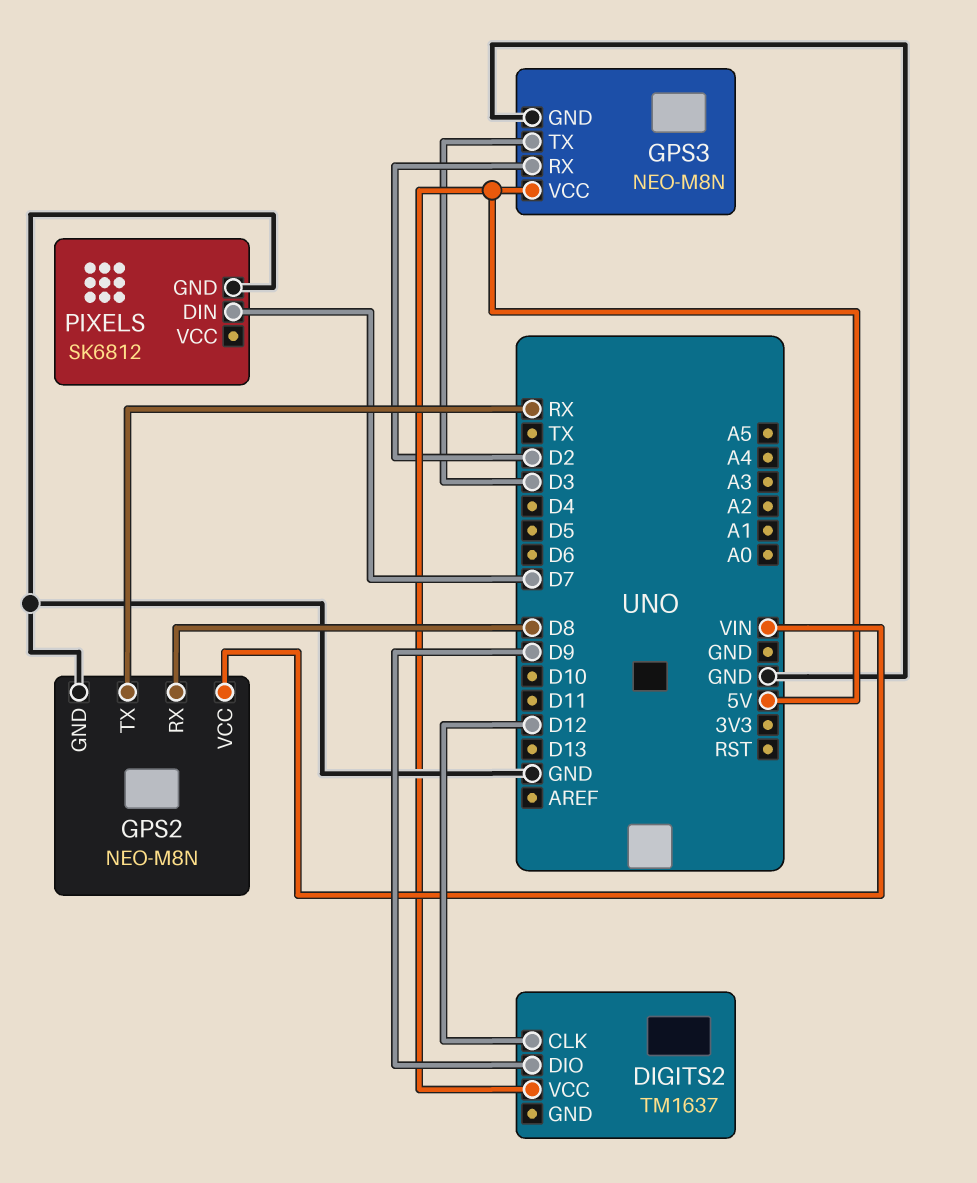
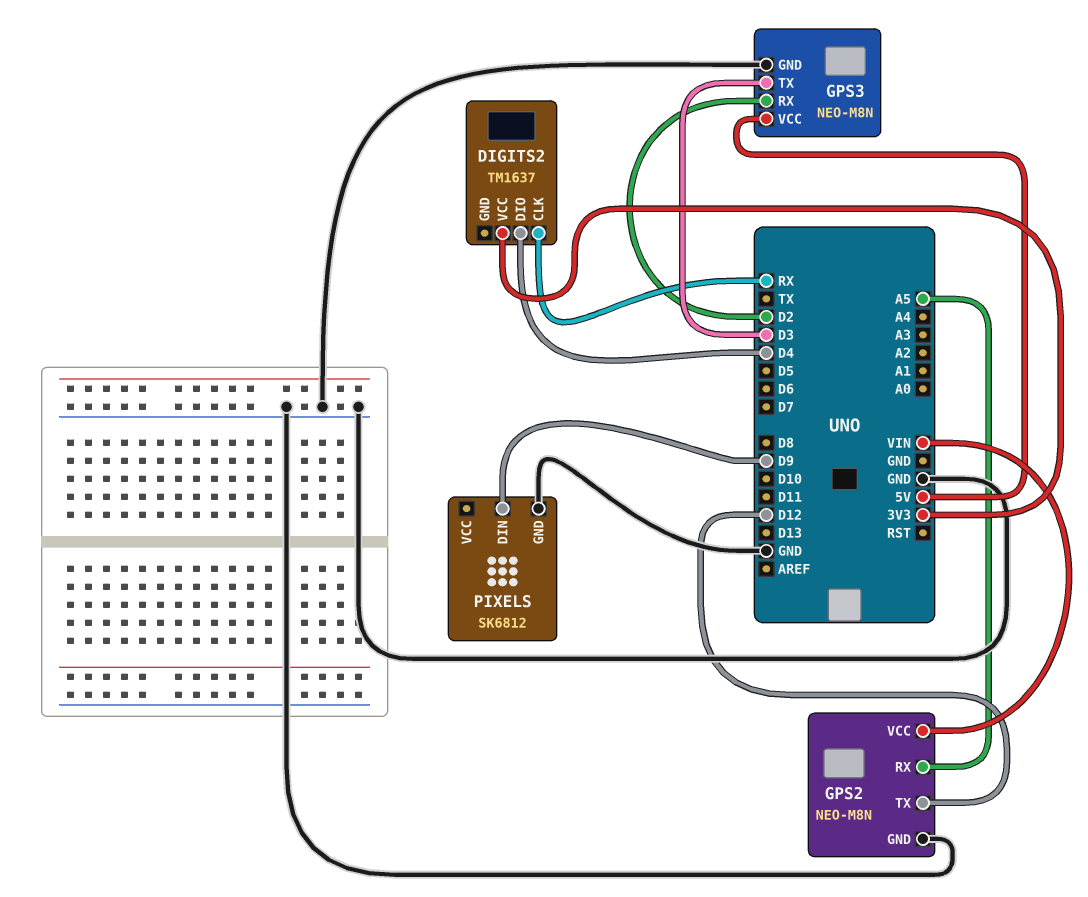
DIGITS2 pin CLK: D12 -> RX
DIGITS2 pin DIO: D9 -> D4
DIGITS2 pin VCC: 5V -> 3V3
GPS2 pin RX: D8 -> A5
GPS2 pin TX: RX -> D12
PIXELS pin DIN: D7 -> D9

